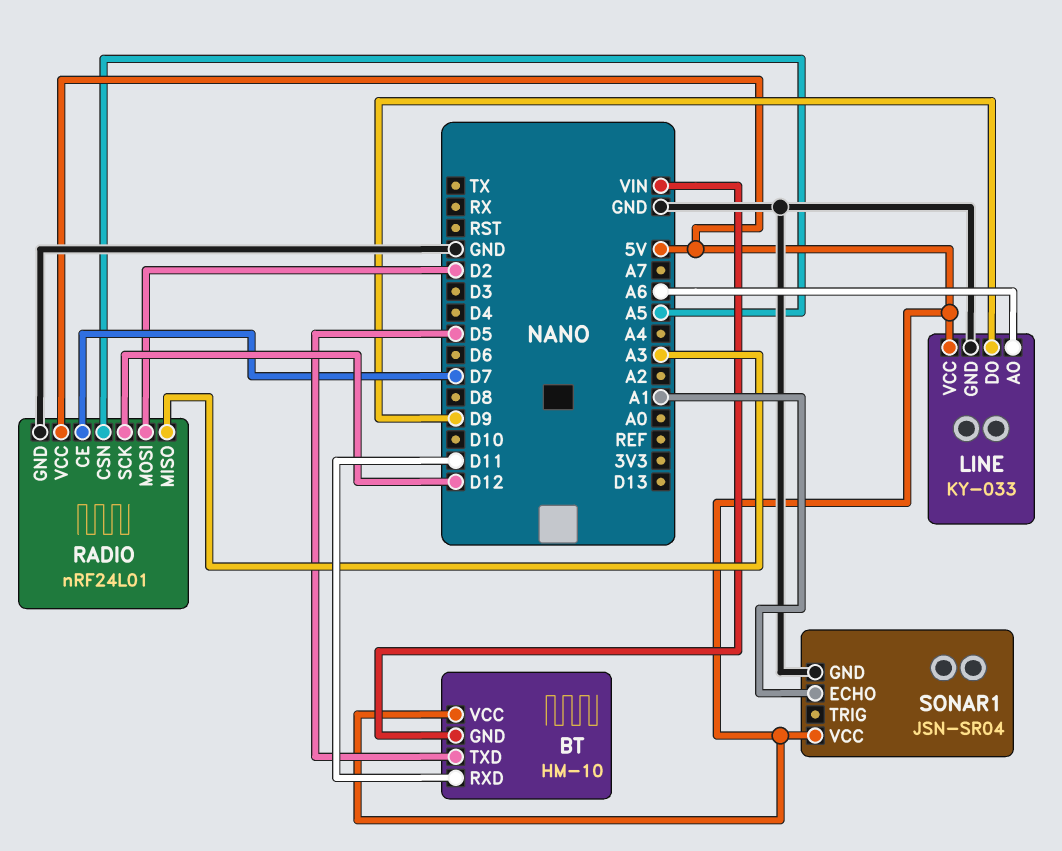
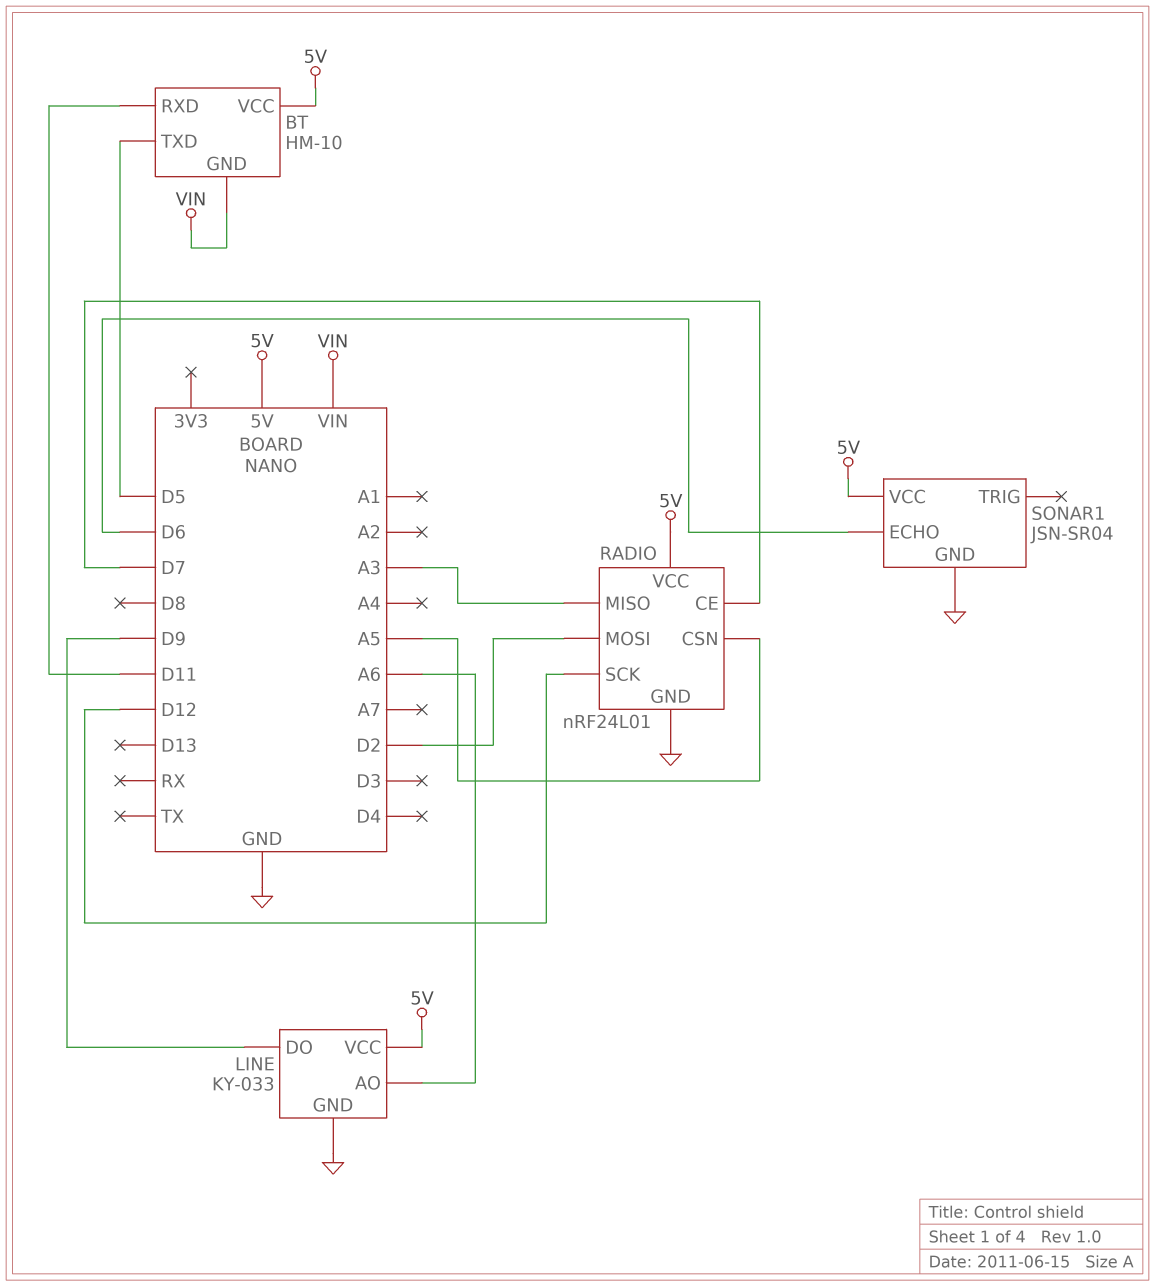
SONAR1 pin ECHO: A1 -> D6

